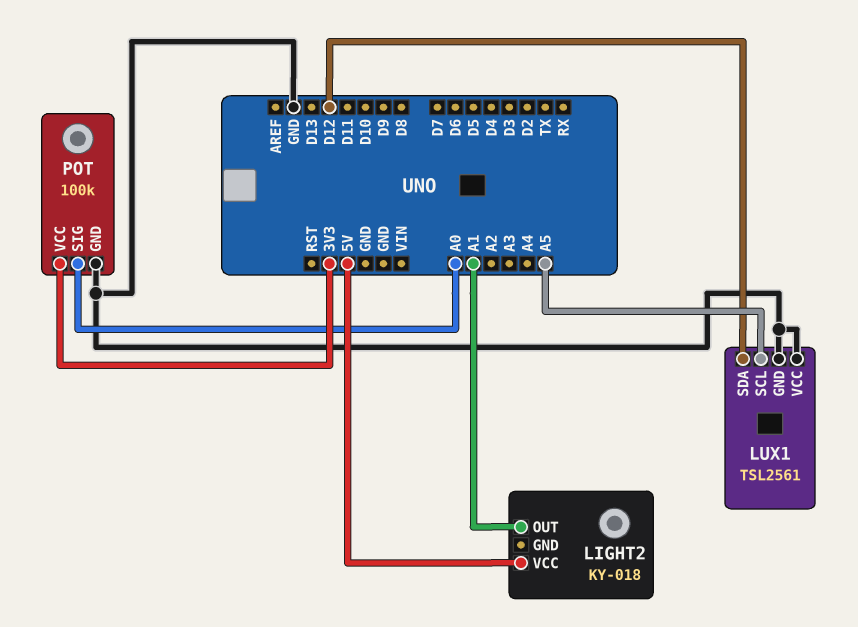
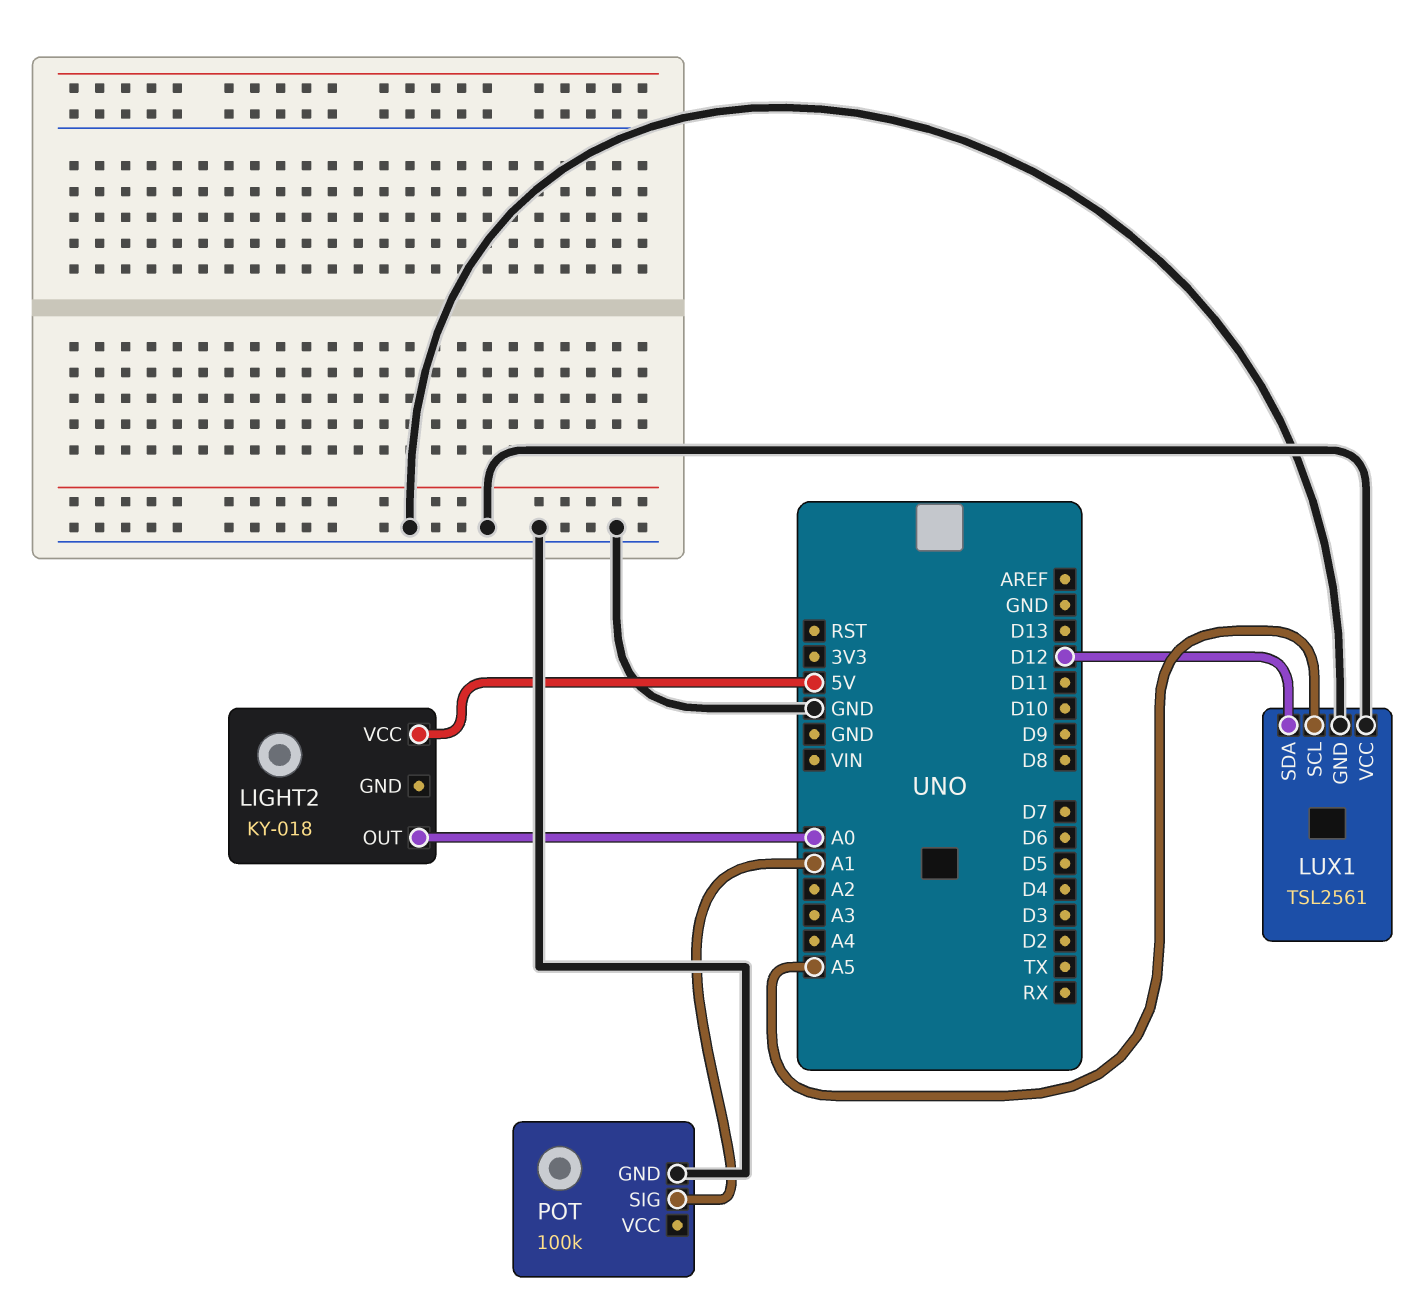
LIGHT2 pin OUT: A1 -> A0
POT pin SIG: A0 -> A1
POT pin VCC: 3V3 -> none

